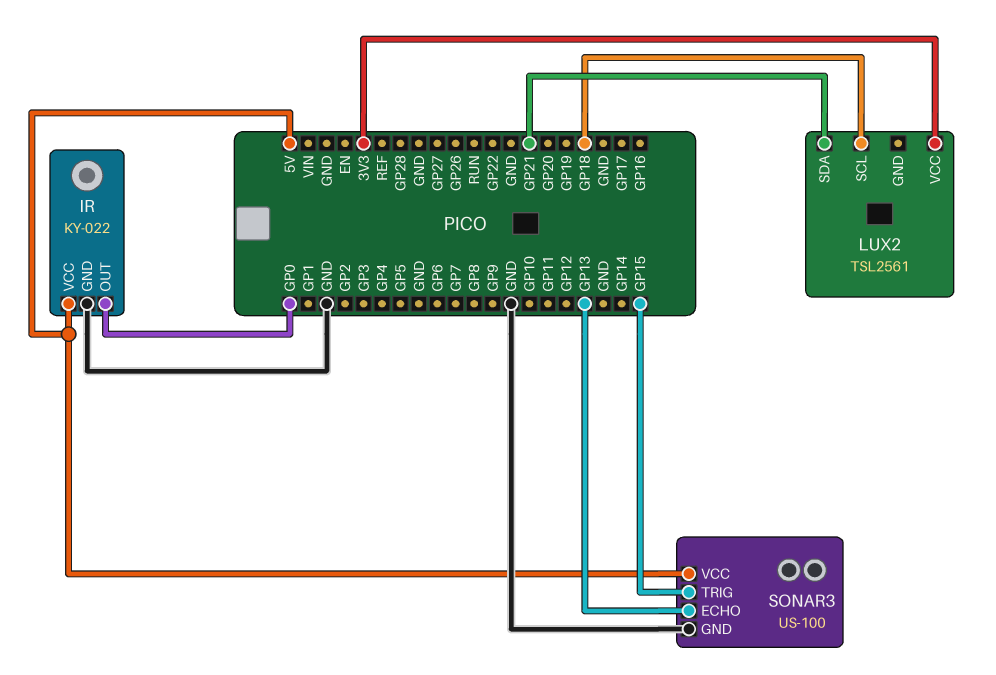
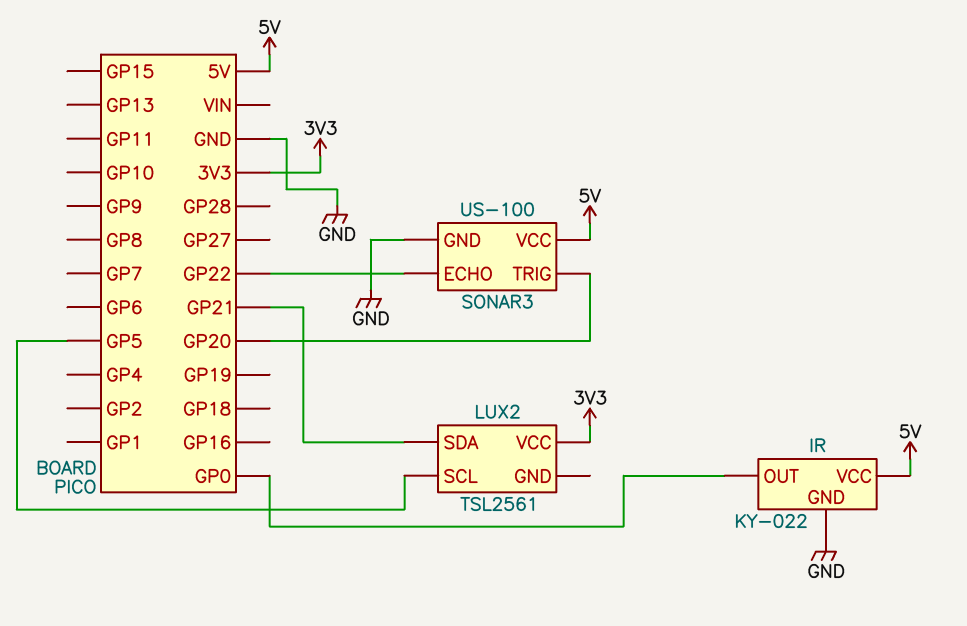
LUX2 pin SCL: GP18 -> GP5
SONAR3 pin ECHO: GP13 -> GP22
SONAR3 pin TRIG: GP15 -> GP20

